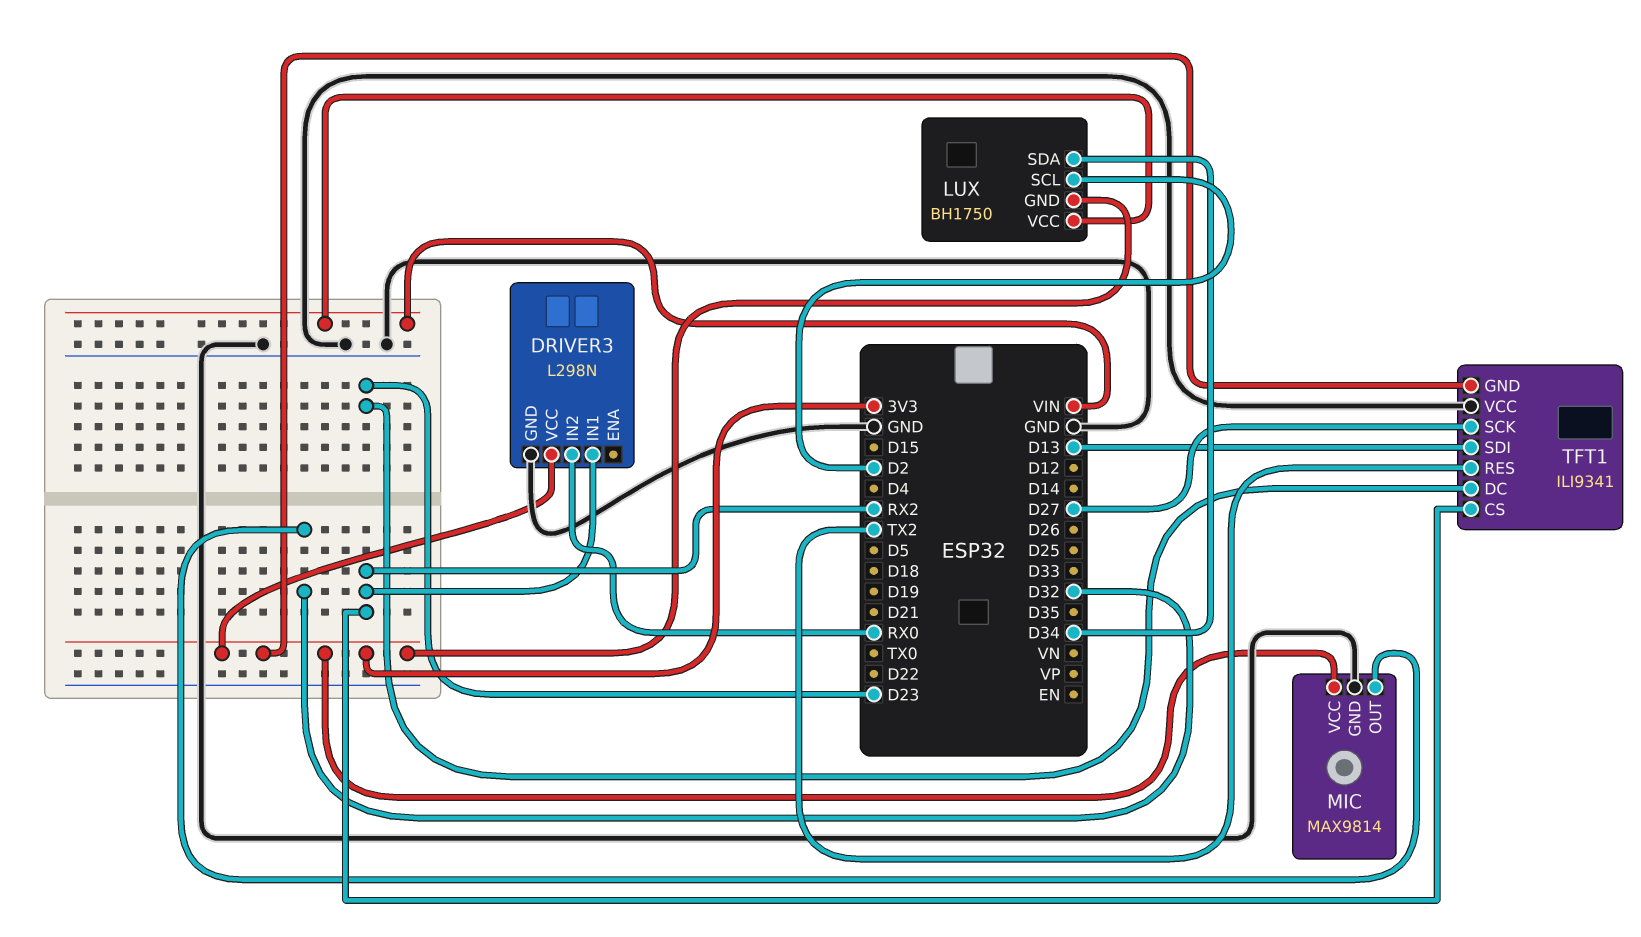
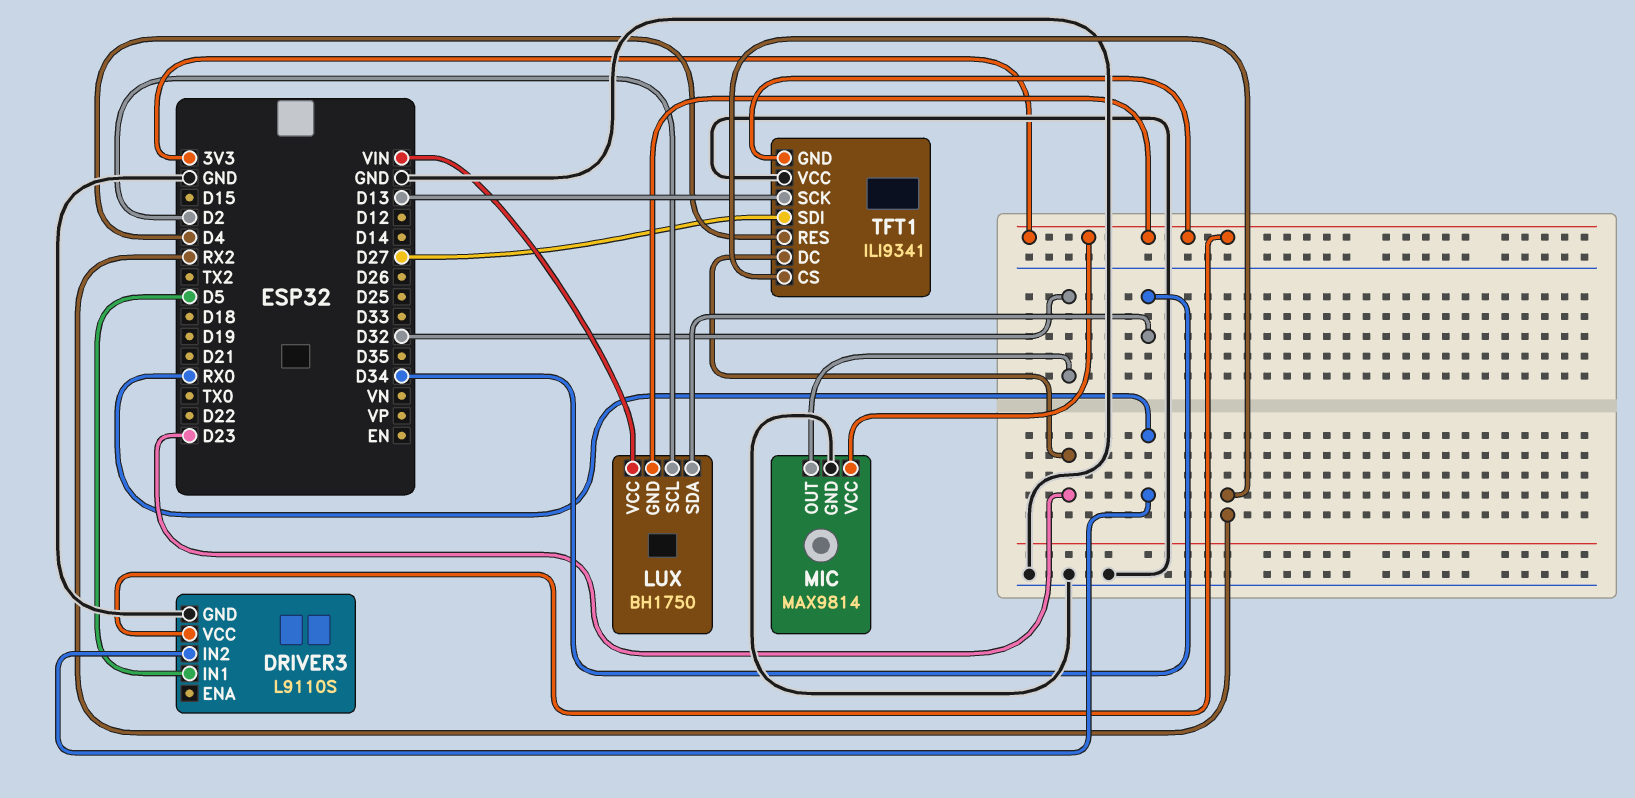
DRIVER3: L298N -> L9110S
DRIVER3 pin IN1: RX2 -> D5
TFT1 pin RES: TX2 -> D4
TFT1 pin SCK: D27 -> D13
TFT1 pin SDI: D13 -> D27

